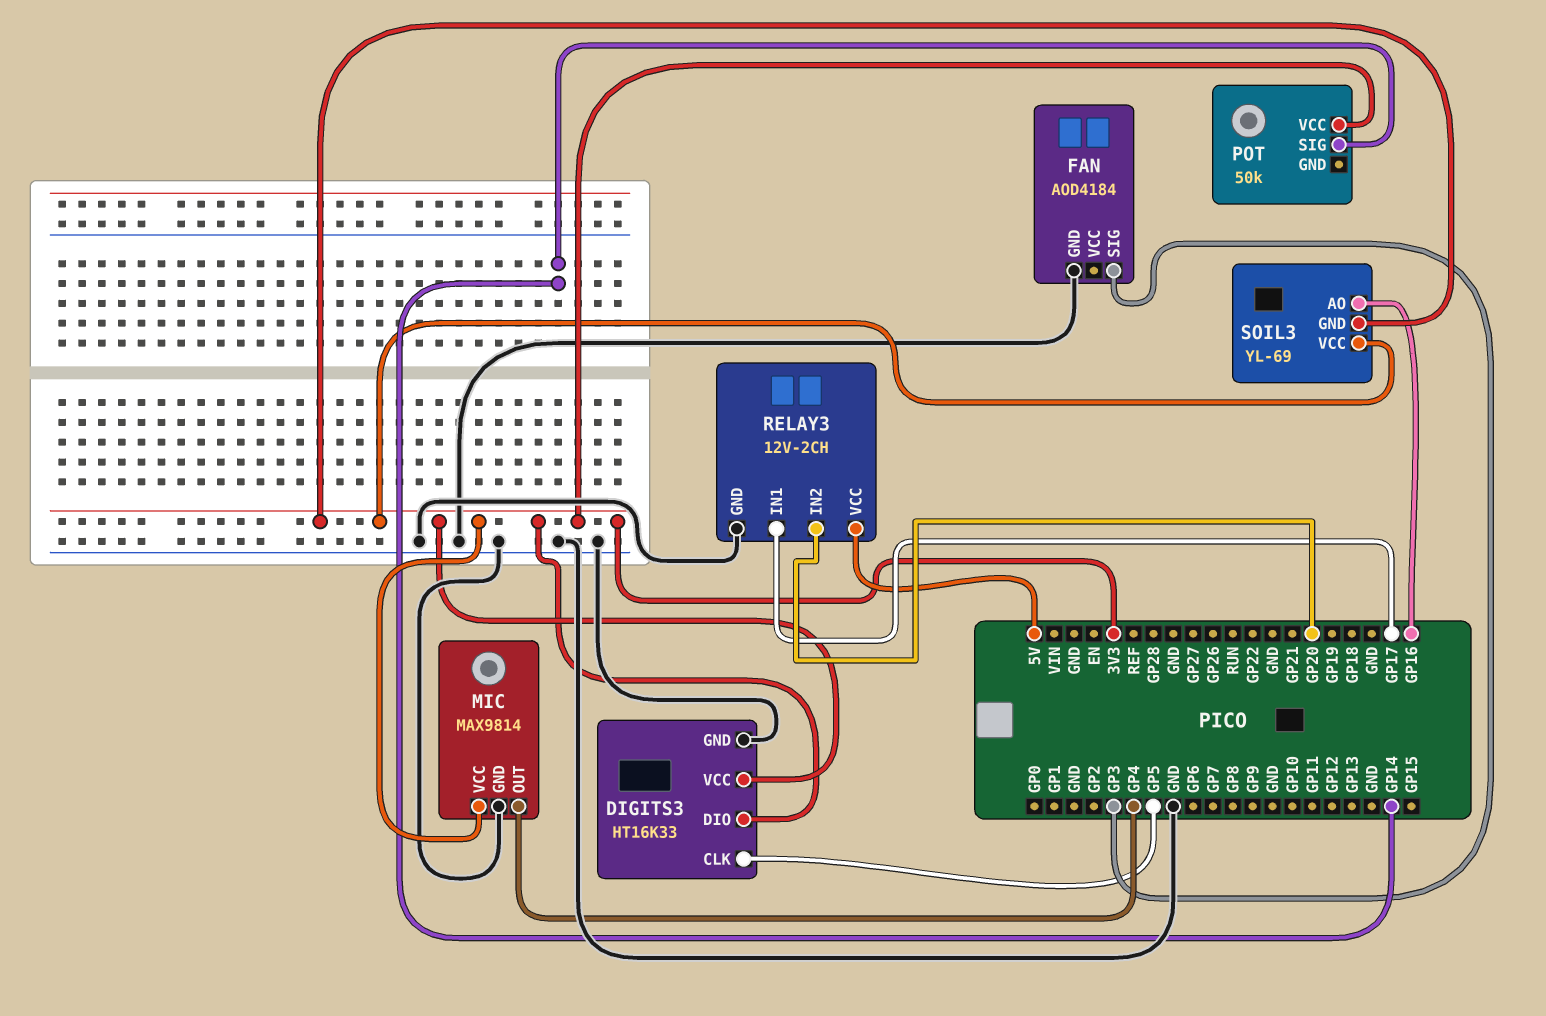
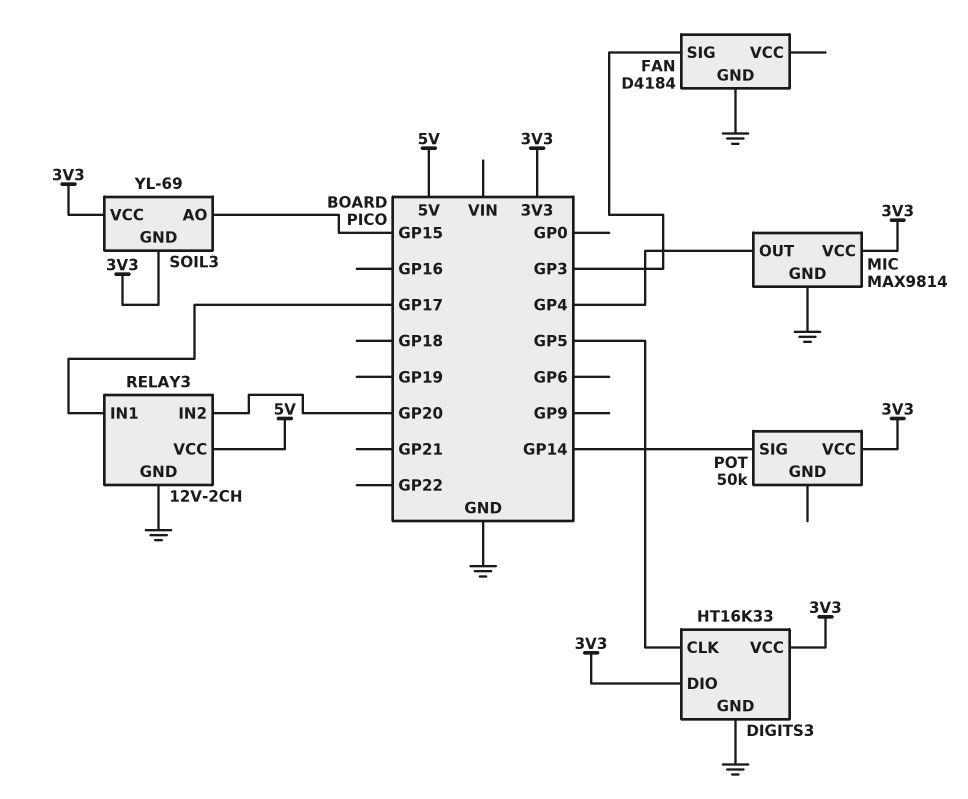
FAN: AOD4184 -> D4184
SOIL3 pin AO: GP16 -> GP15

